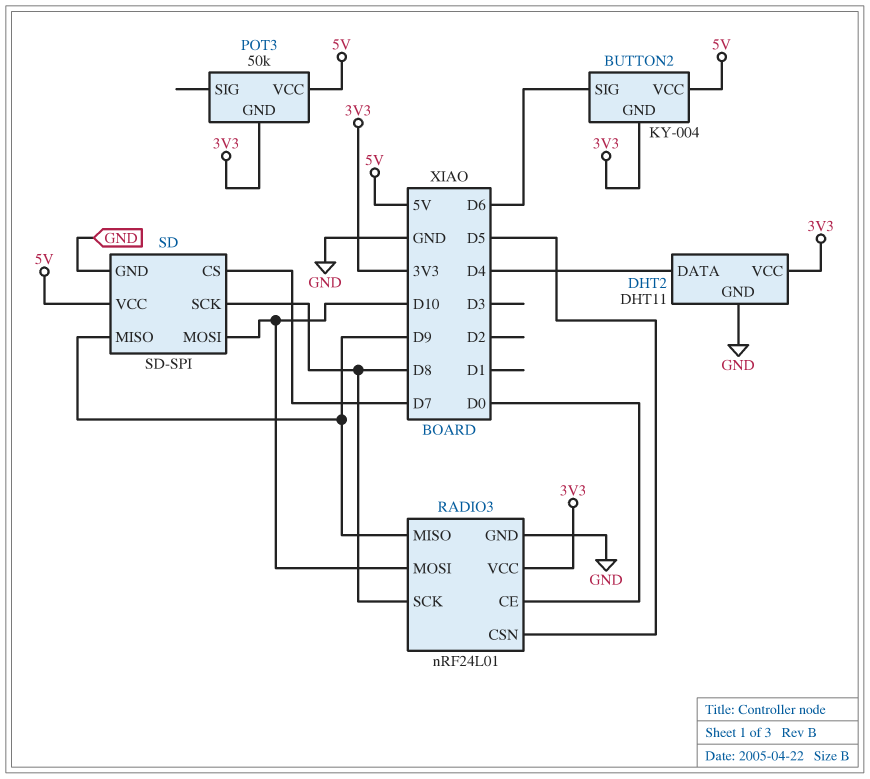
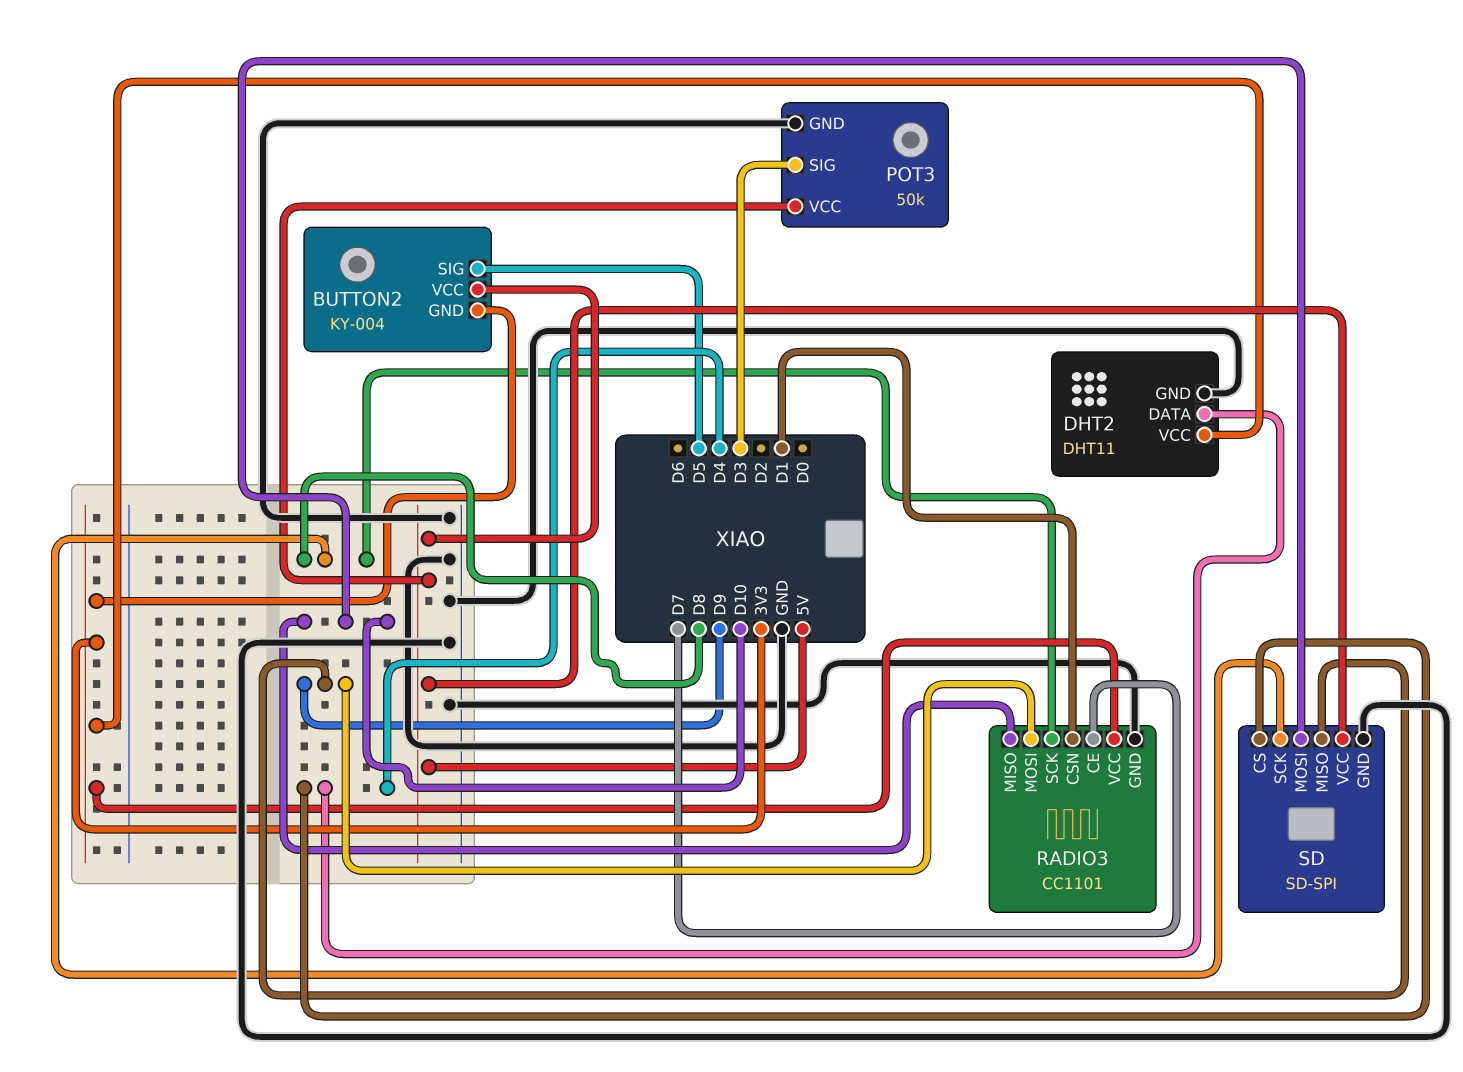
BUTTON2 pin SIG: D6 -> D5
POT3 pin GND: 3V3 -> GND
POT3 pin SIG: none -> D3
RADIO3: nRF24L01 -> CC1101
RADIO3 pin CE: D0 -> D7
RADIO3 pin CSN: D5 -> D1
RADIO3 pin MISO: D9 -> D10
RADIO3 pin MOSI: D10 -> D9
SD pin CS: D7 -> D4

